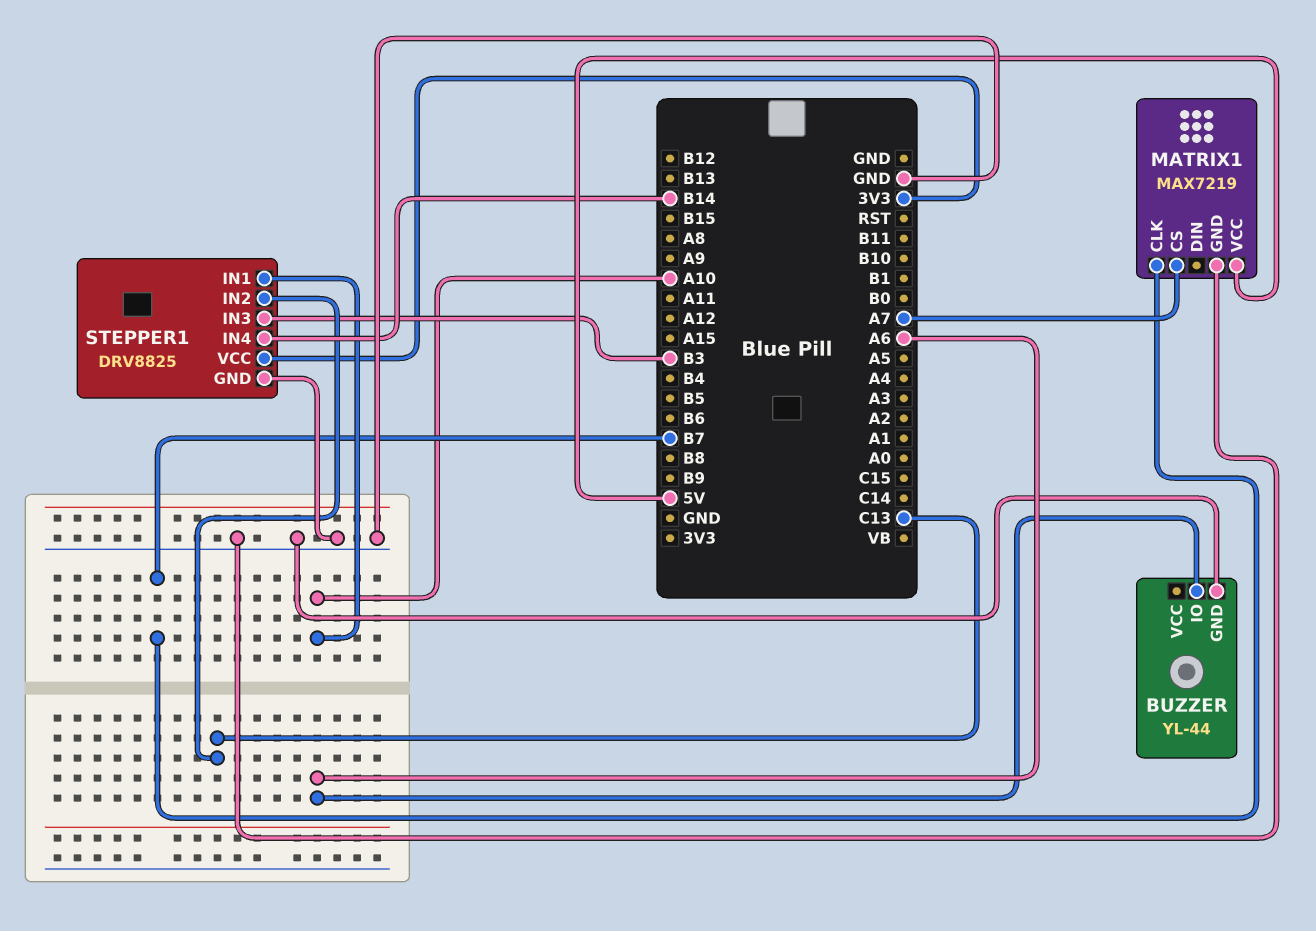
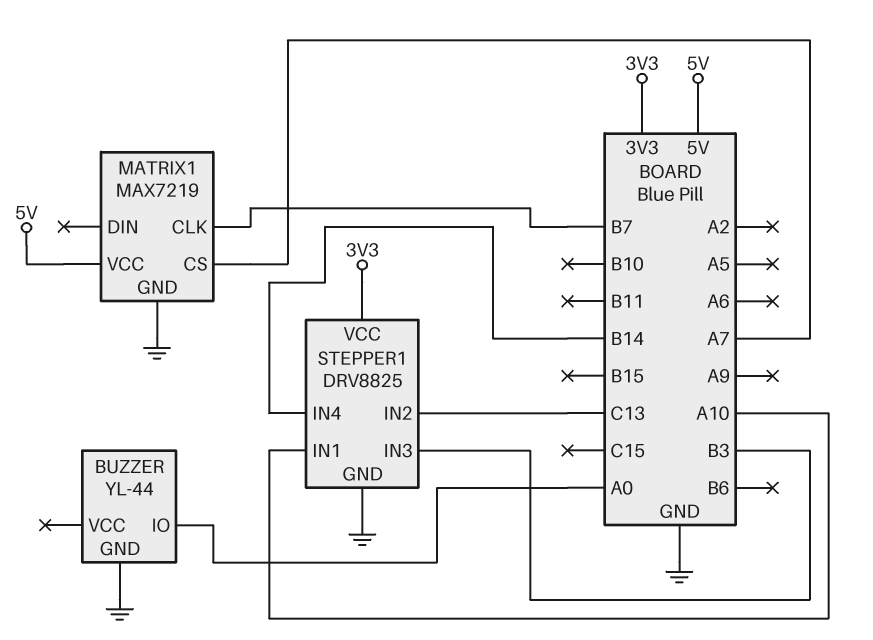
BUZZER pin IO: A6 -> A0

